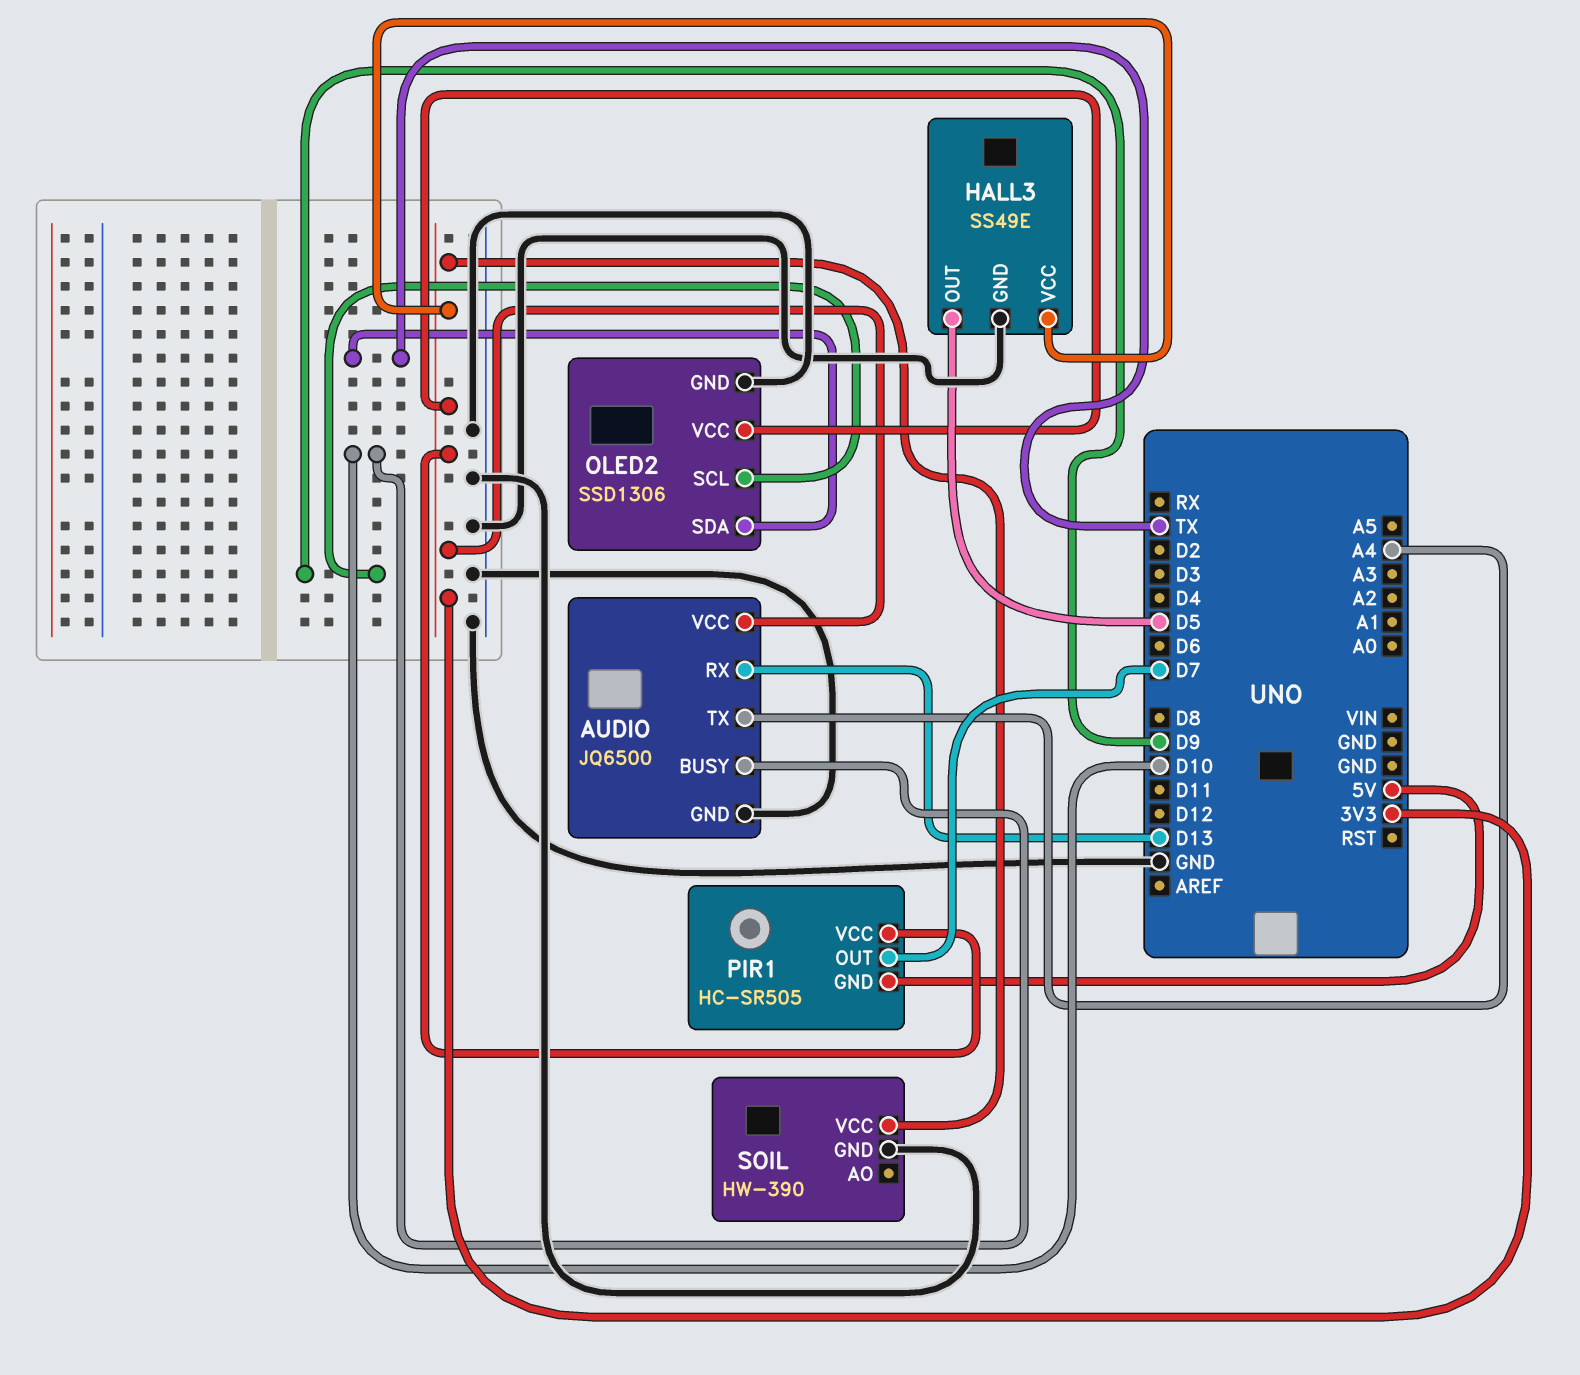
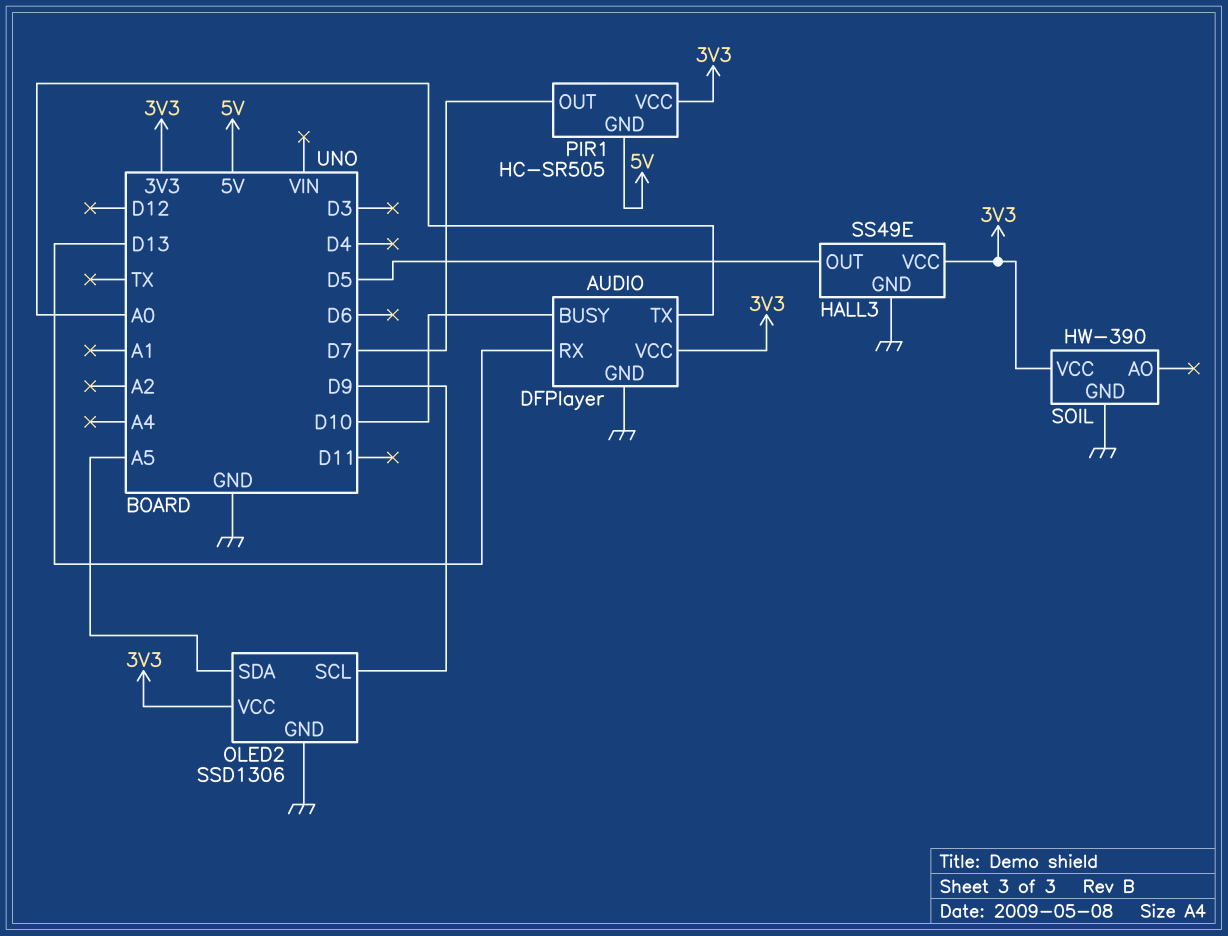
AUDIO: JQ6500 -> DFPlayer
AUDIO pin TX: A4 -> A0
OLED2 pin SDA: TX -> A5

